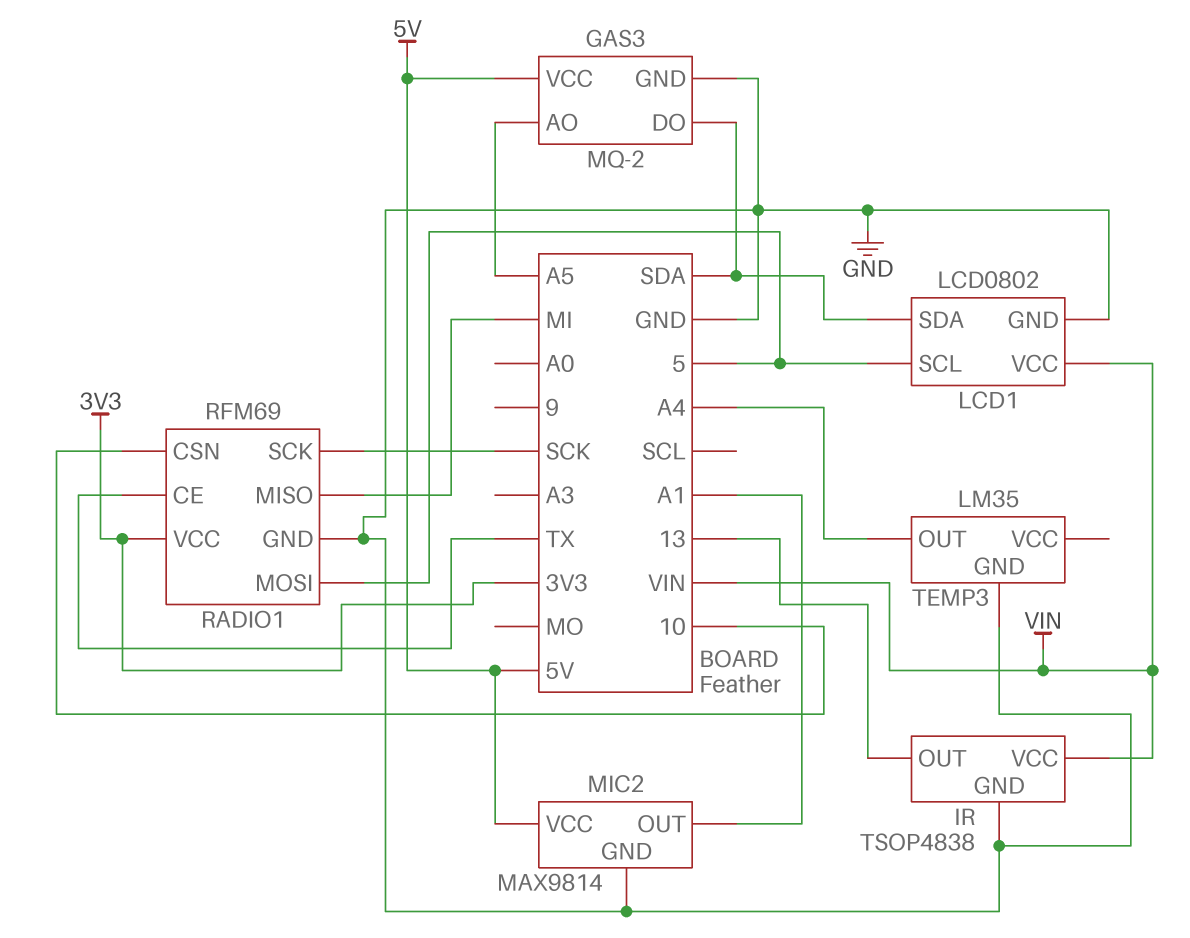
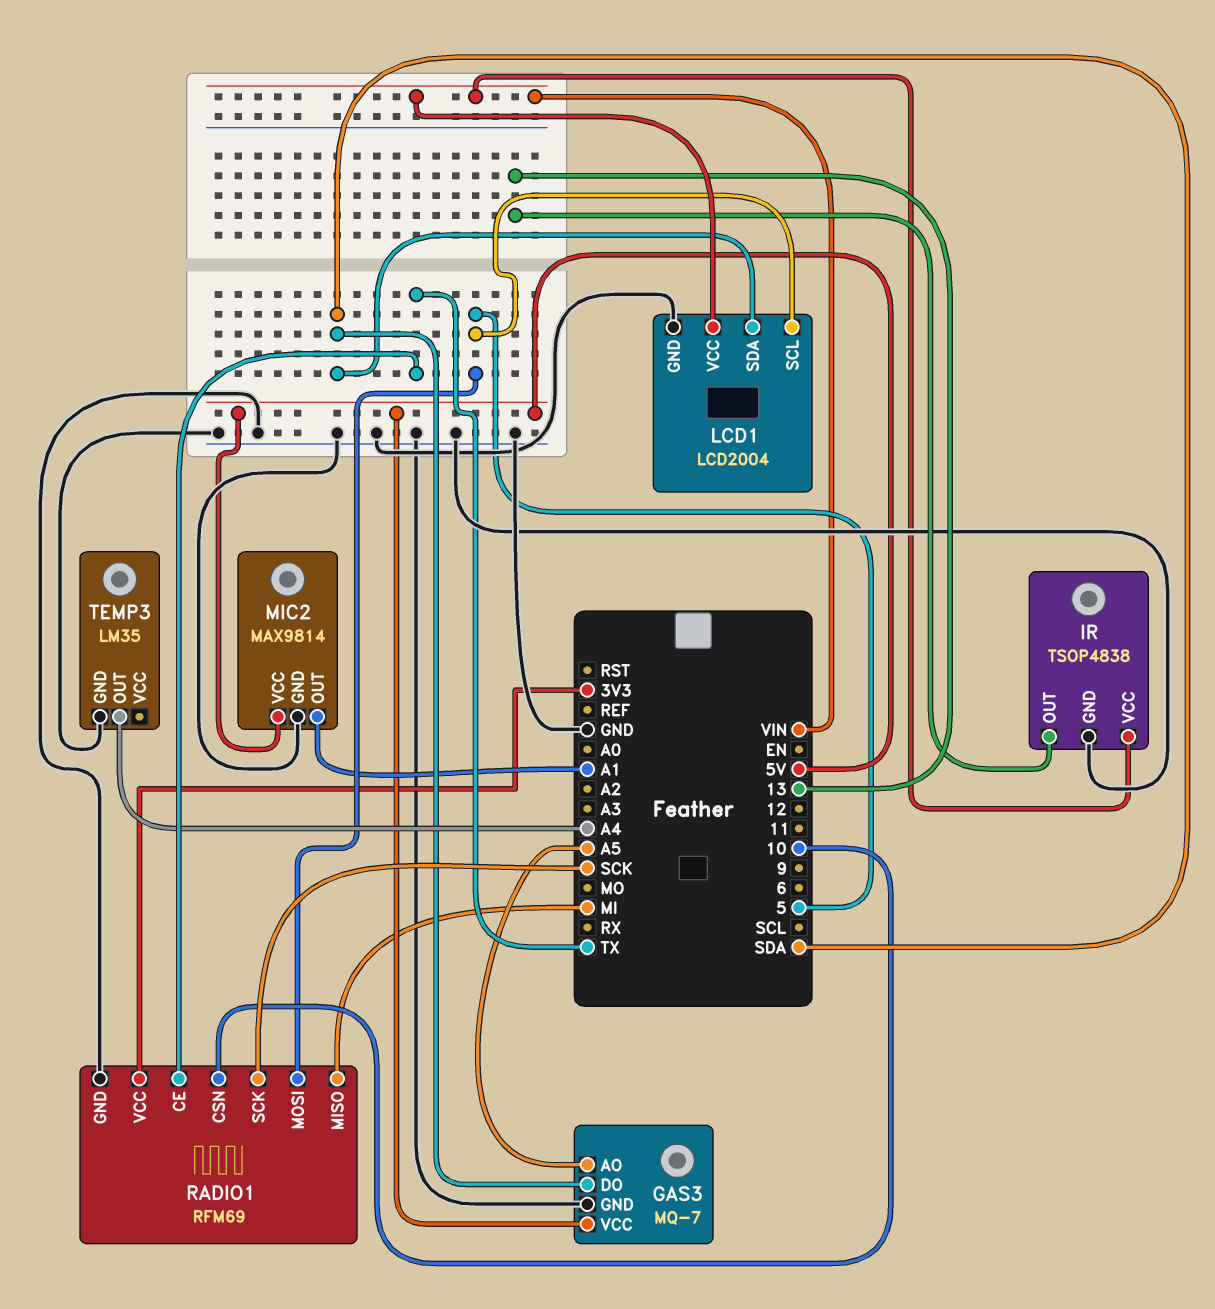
GAS3: MQ-2 -> MQ-7
LCD1: LCD0802 -> LCD2004

